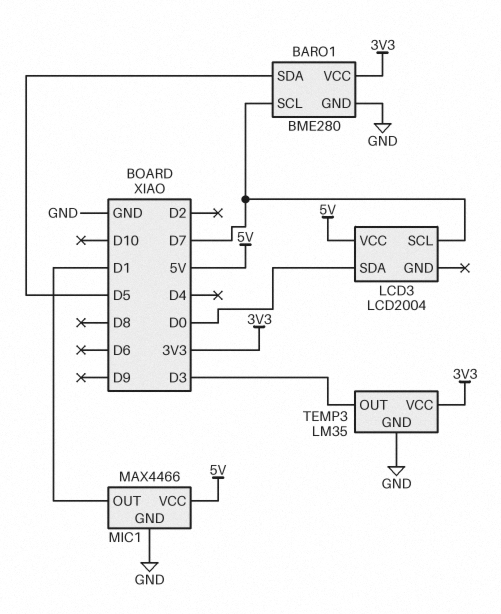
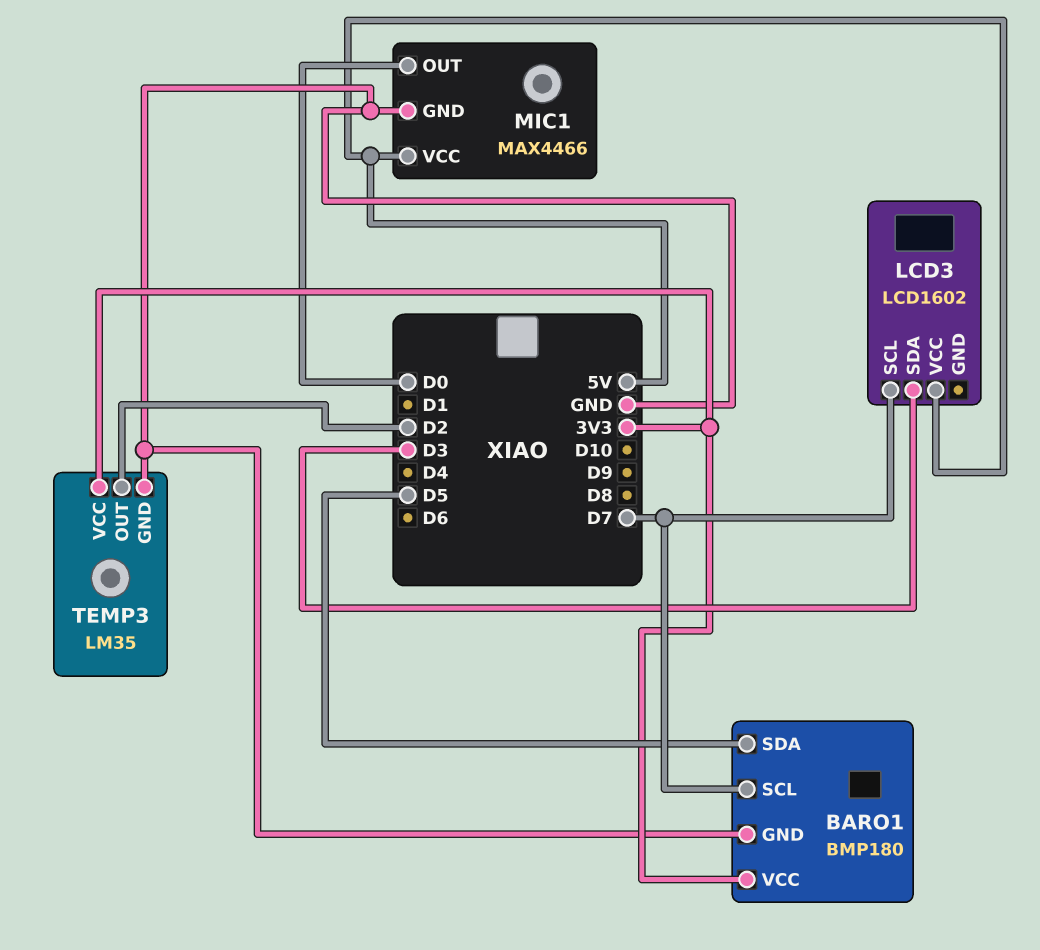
BARO1: BME280 -> BMP180
LCD3: LCD2004 -> LCD1602
LCD3 pin SDA: D0 -> D3
MIC1 pin OUT: D1 -> D0
TEMP3 pin OUT: D3 -> D2

